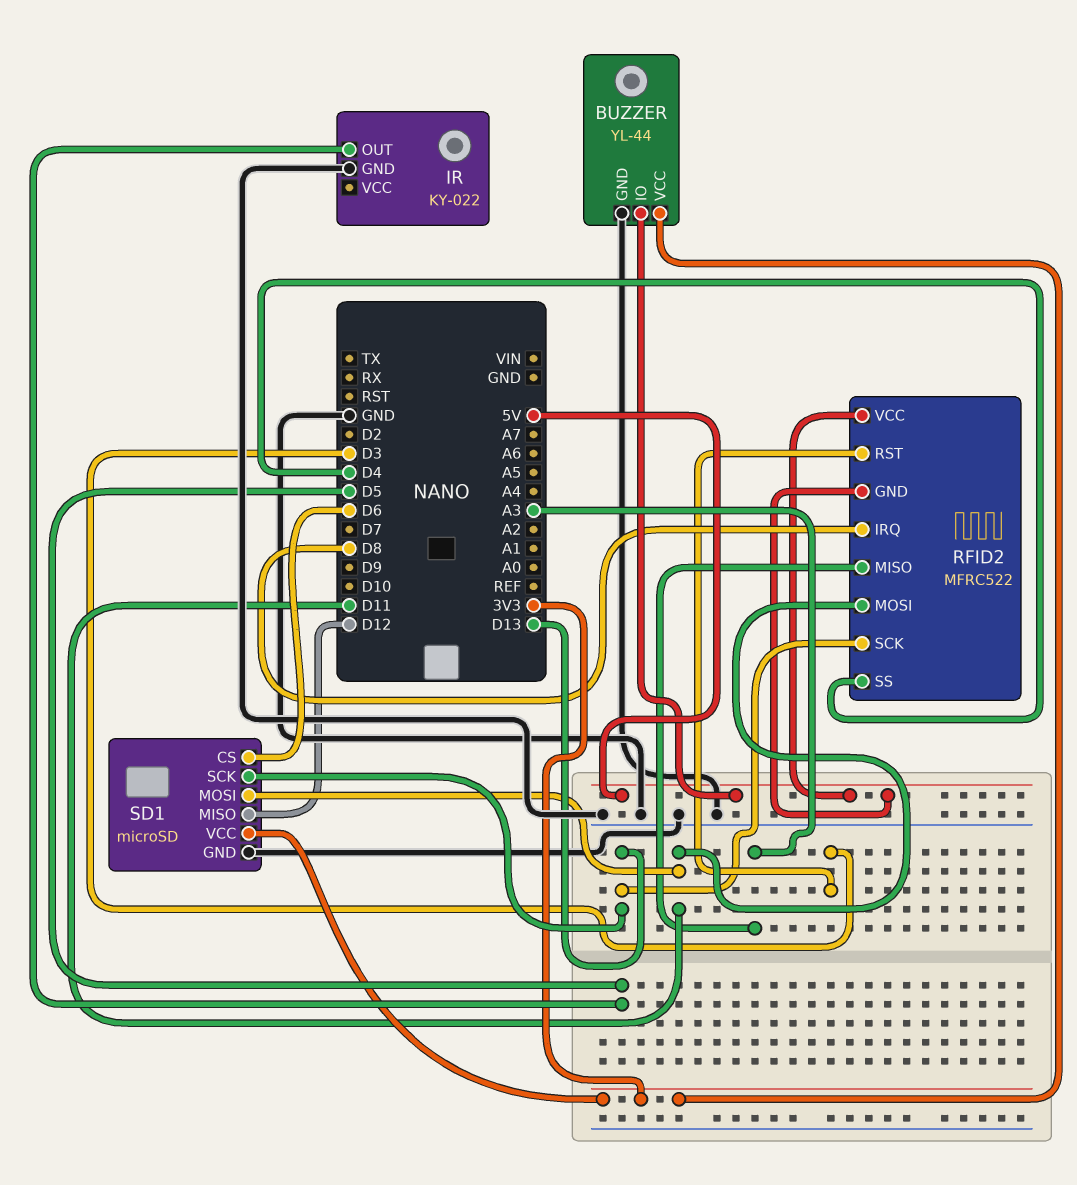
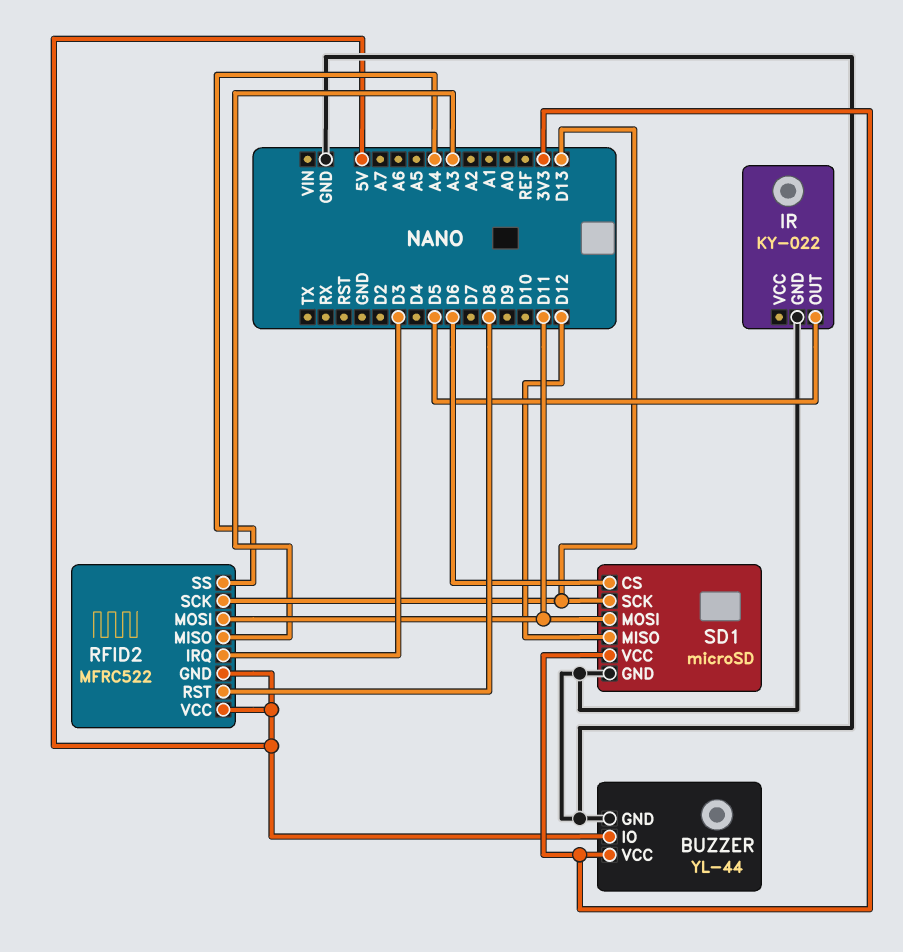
RFID2 pin IRQ: D8 -> D3
RFID2 pin RST: D3 -> D8
RFID2 pin SS: D4 -> A4

